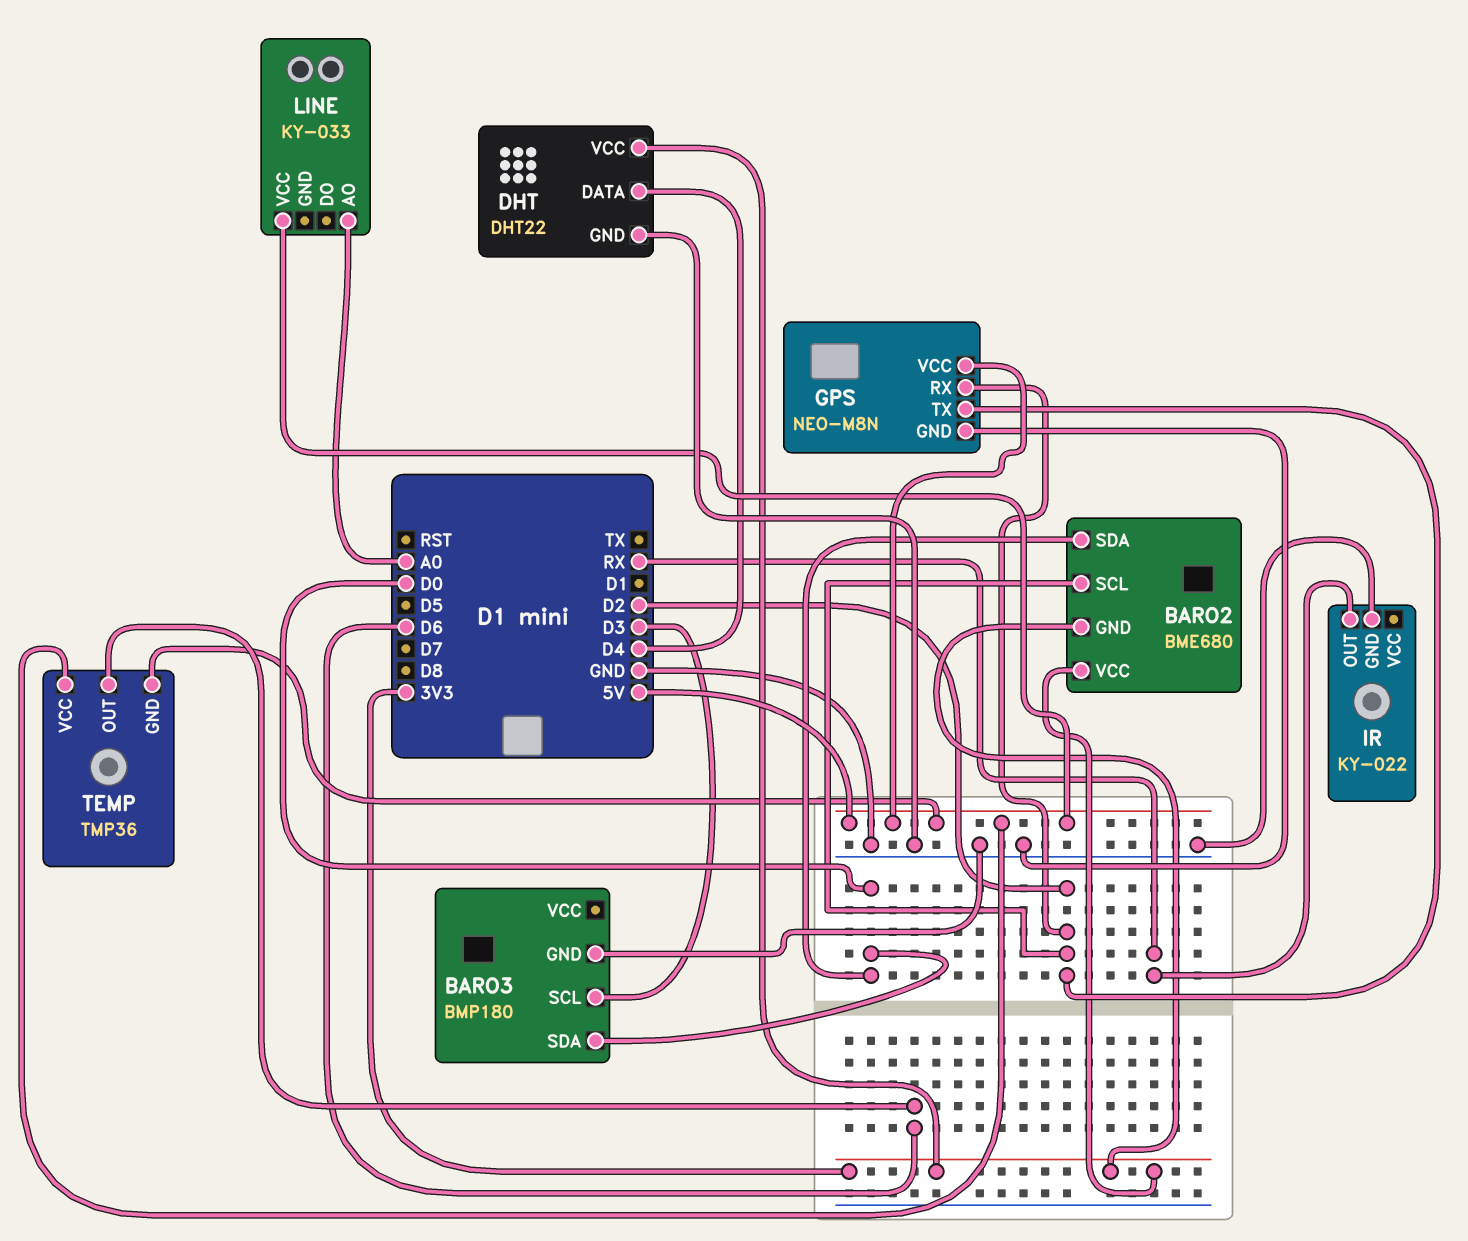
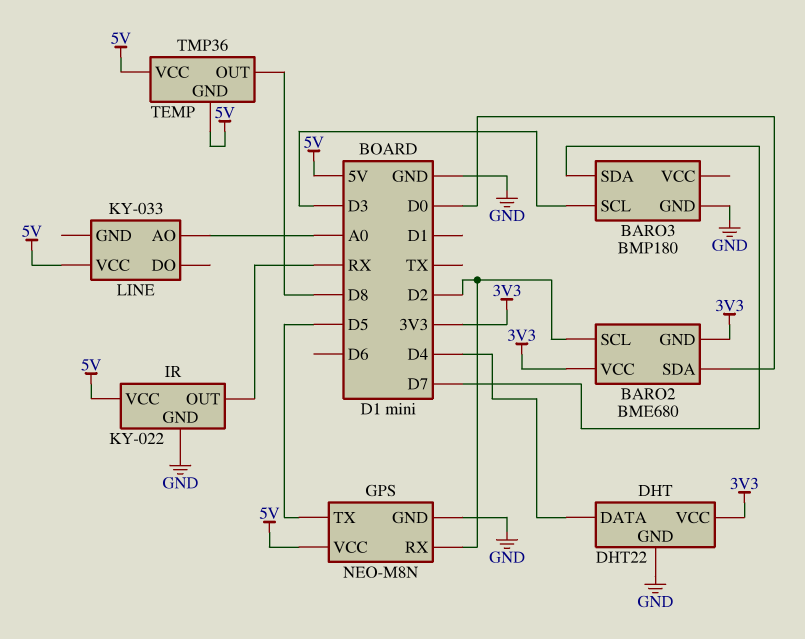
BARO3 pin SDA: D0 -> D7
GPS pin TX: D2 -> D5
IR pin VCC: none -> 5V
TEMP pin OUT: D6 -> D8

